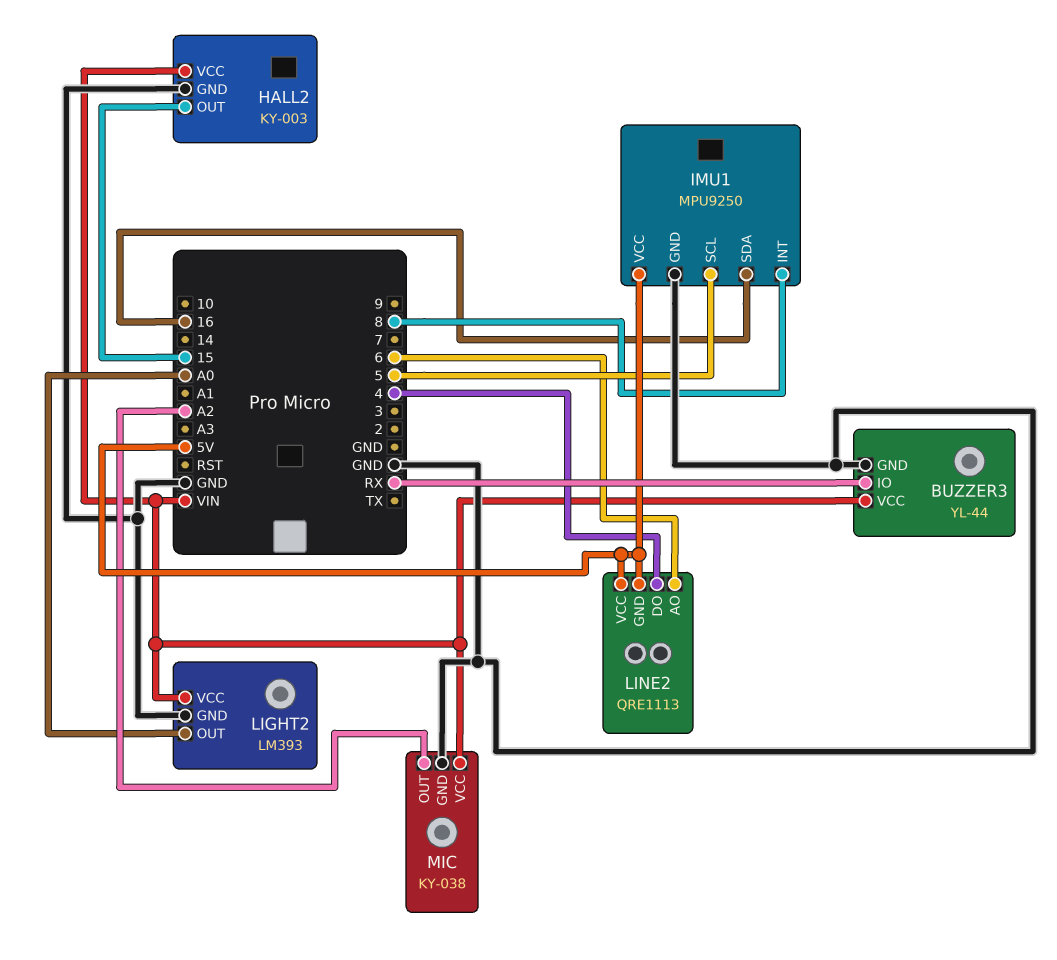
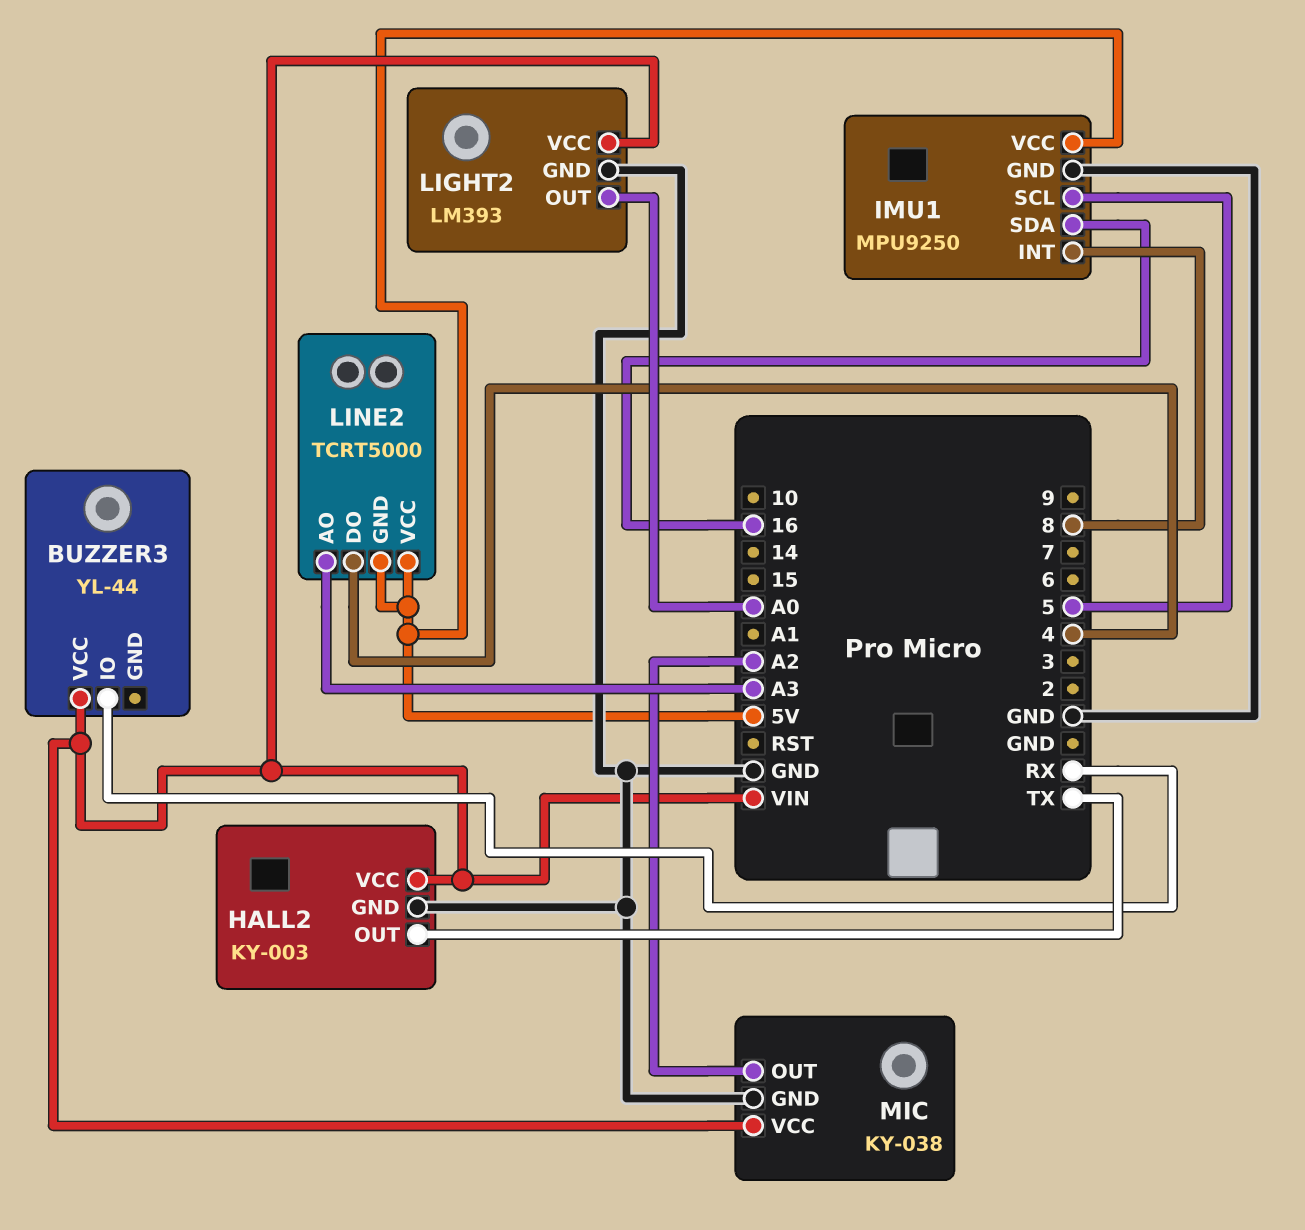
BUZZER3 pin GND: GND -> none
HALL2 pin OUT: 15 -> TX
LINE2: QRE1113 -> TCRT5000
LINE2 pin AO: 6 -> A3

